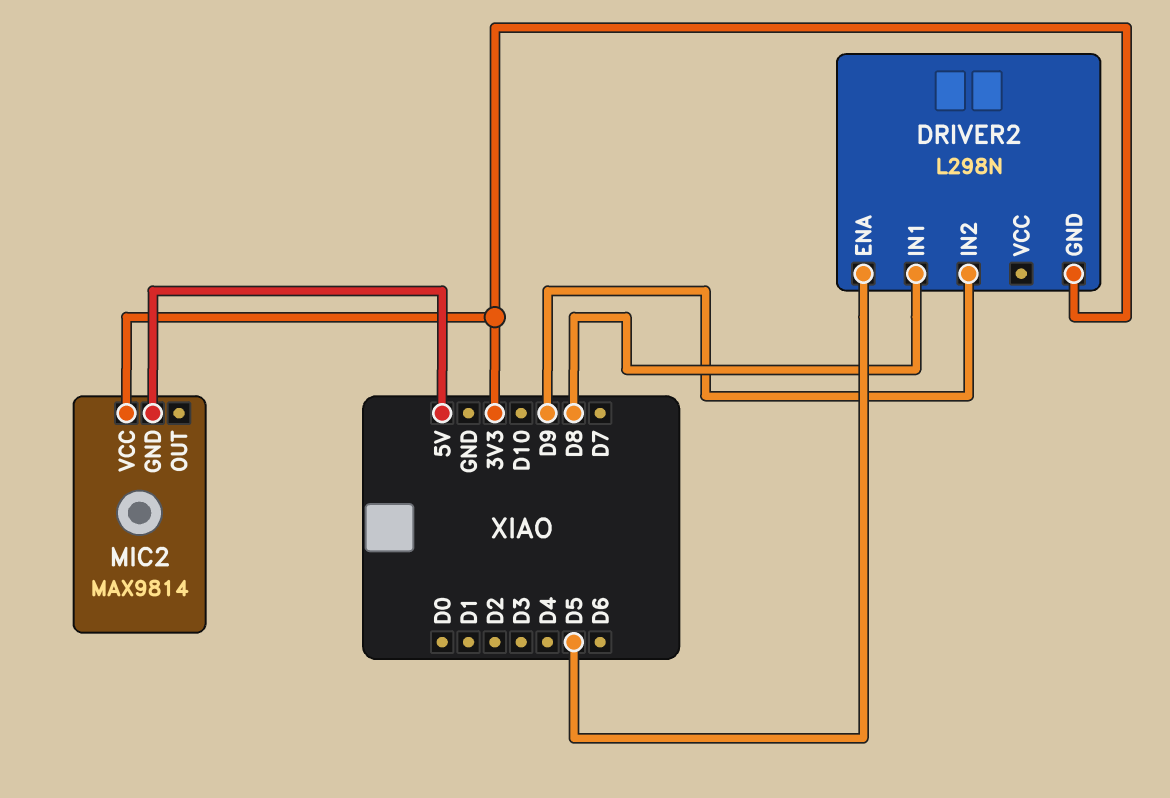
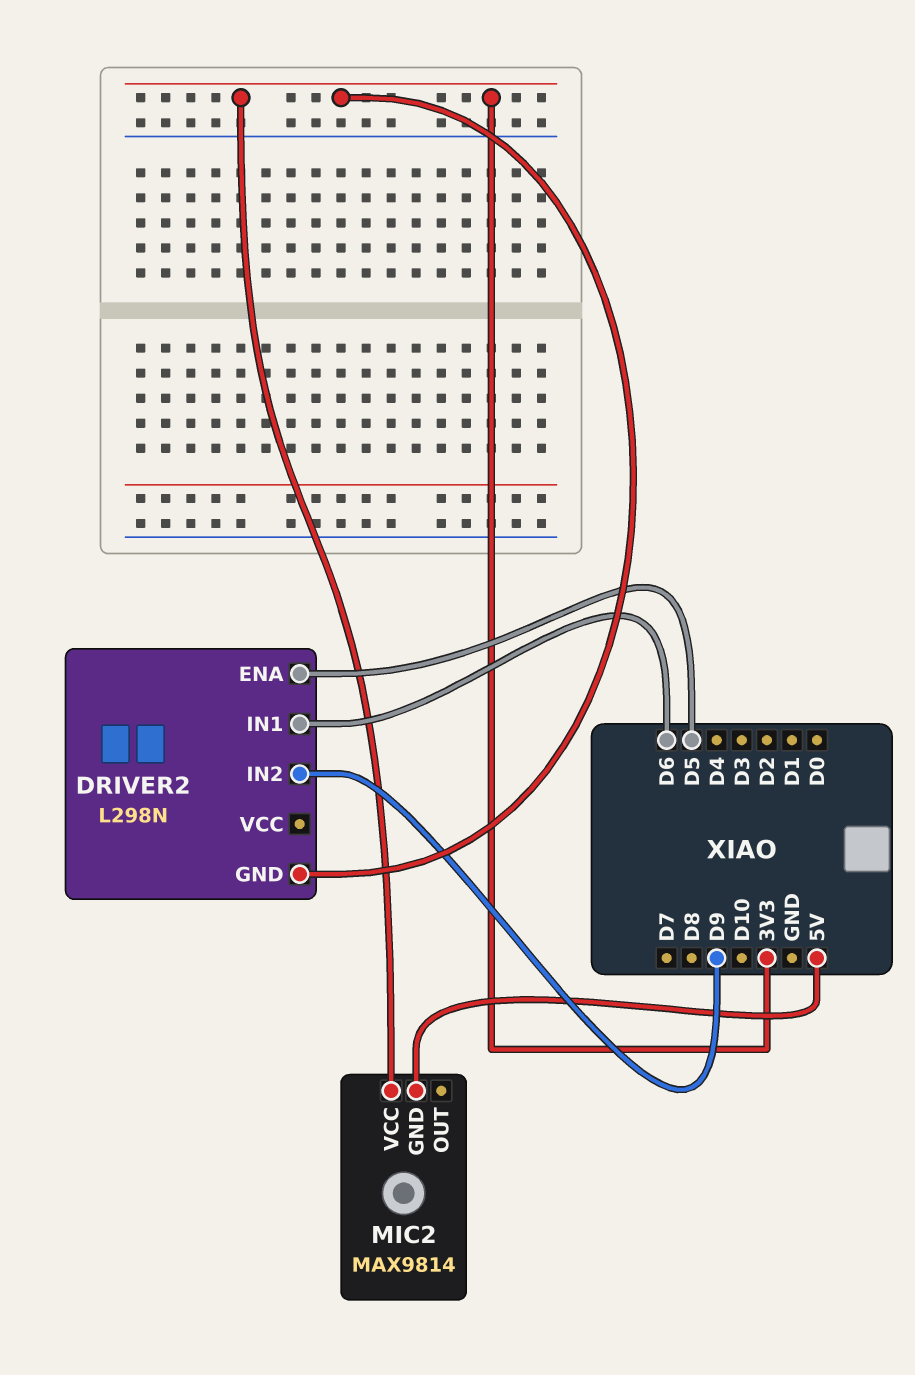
DRIVER2 pin IN1: D8 -> D6

